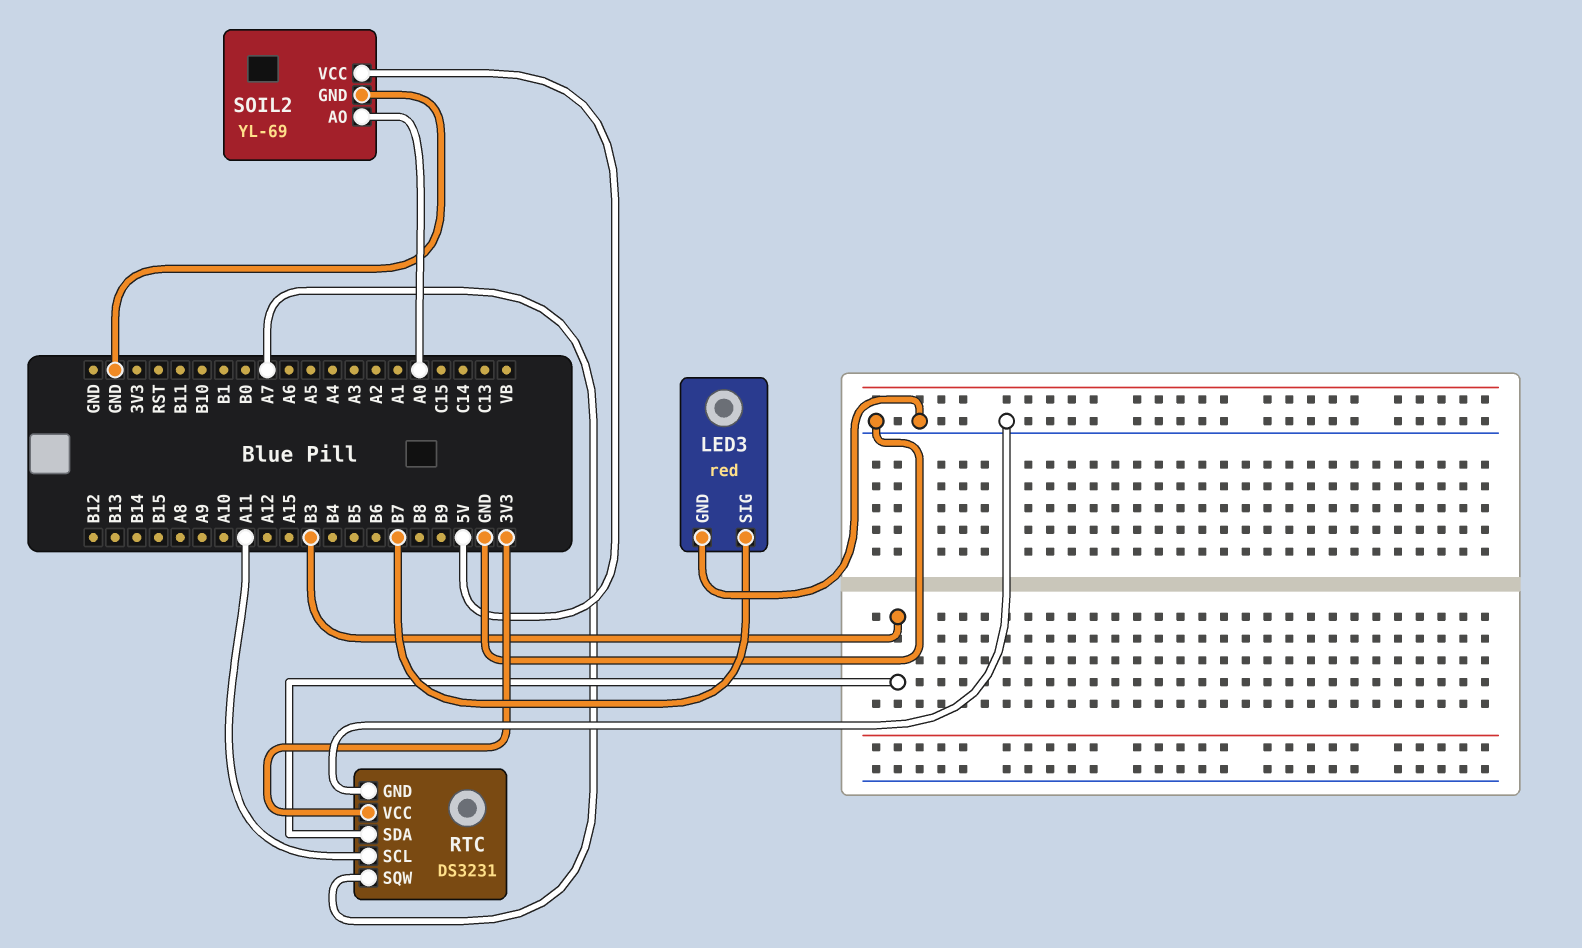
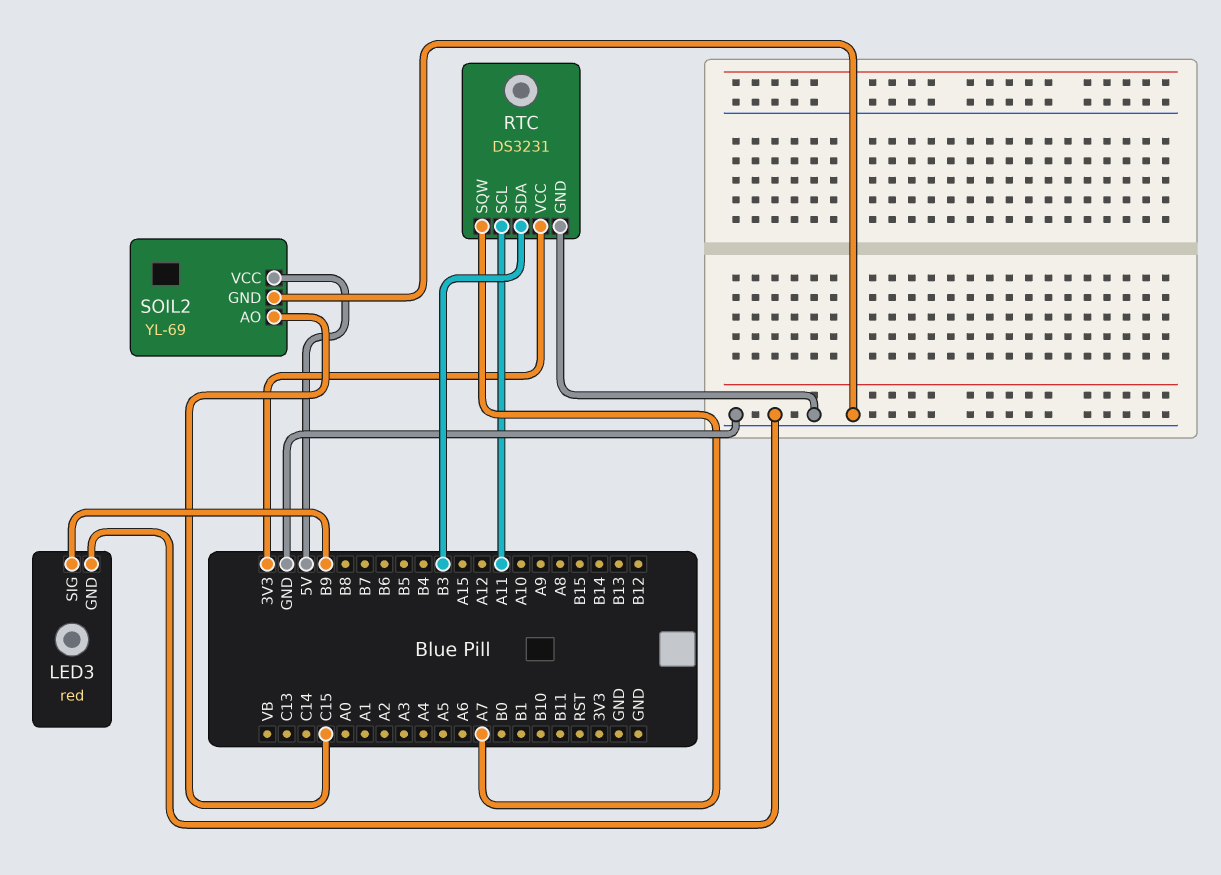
LED3 pin SIG: B7 -> B9
SOIL2 pin AO: A0 -> C15

